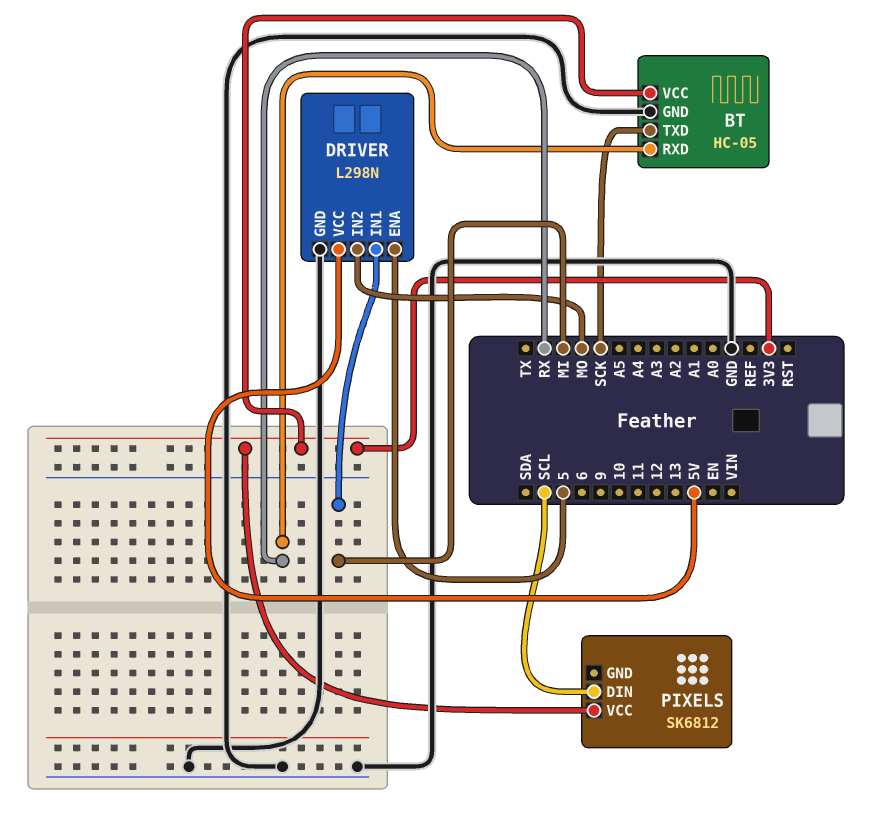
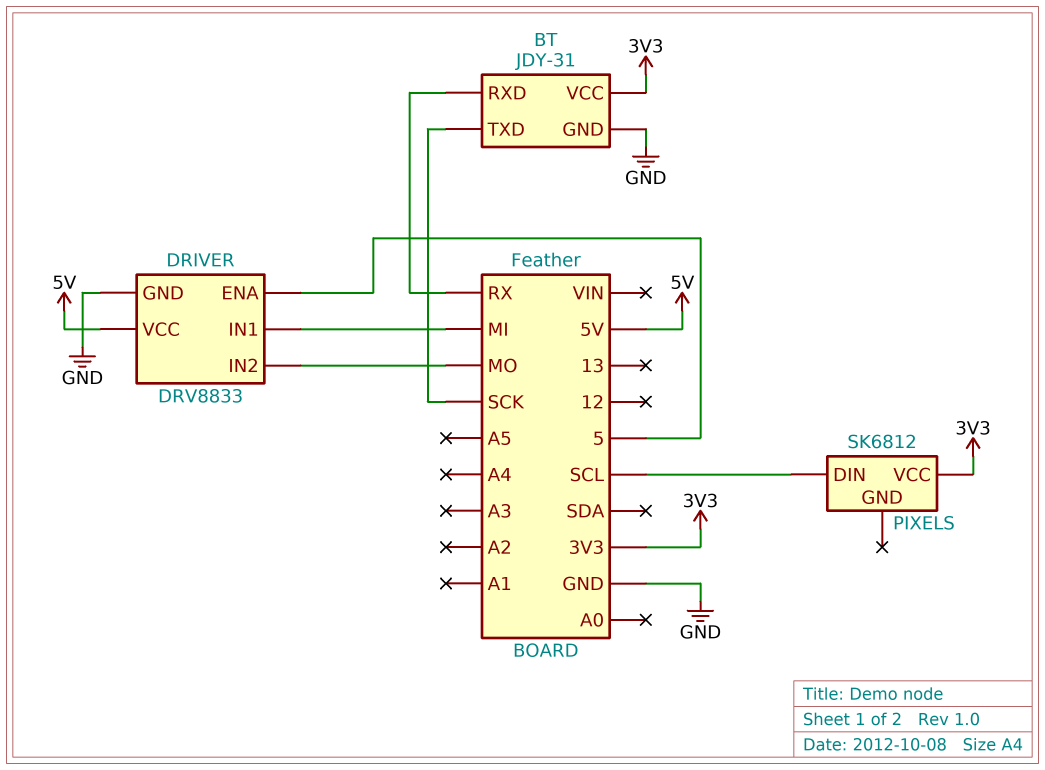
BT: HC-05 -> JDY-31
DRIVER: L298N -> DRV8833

